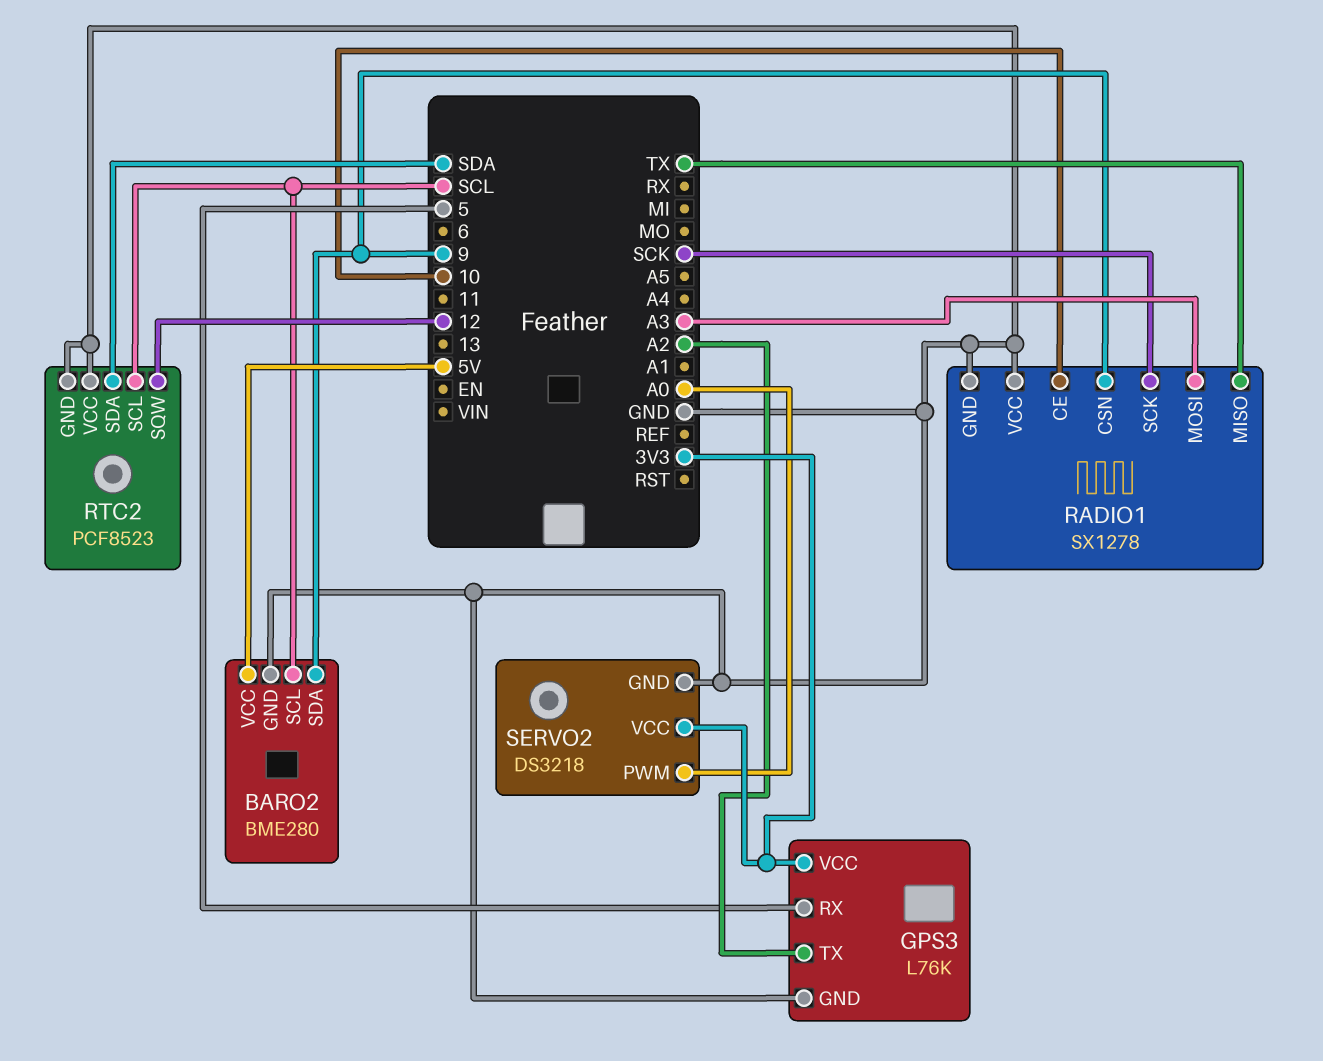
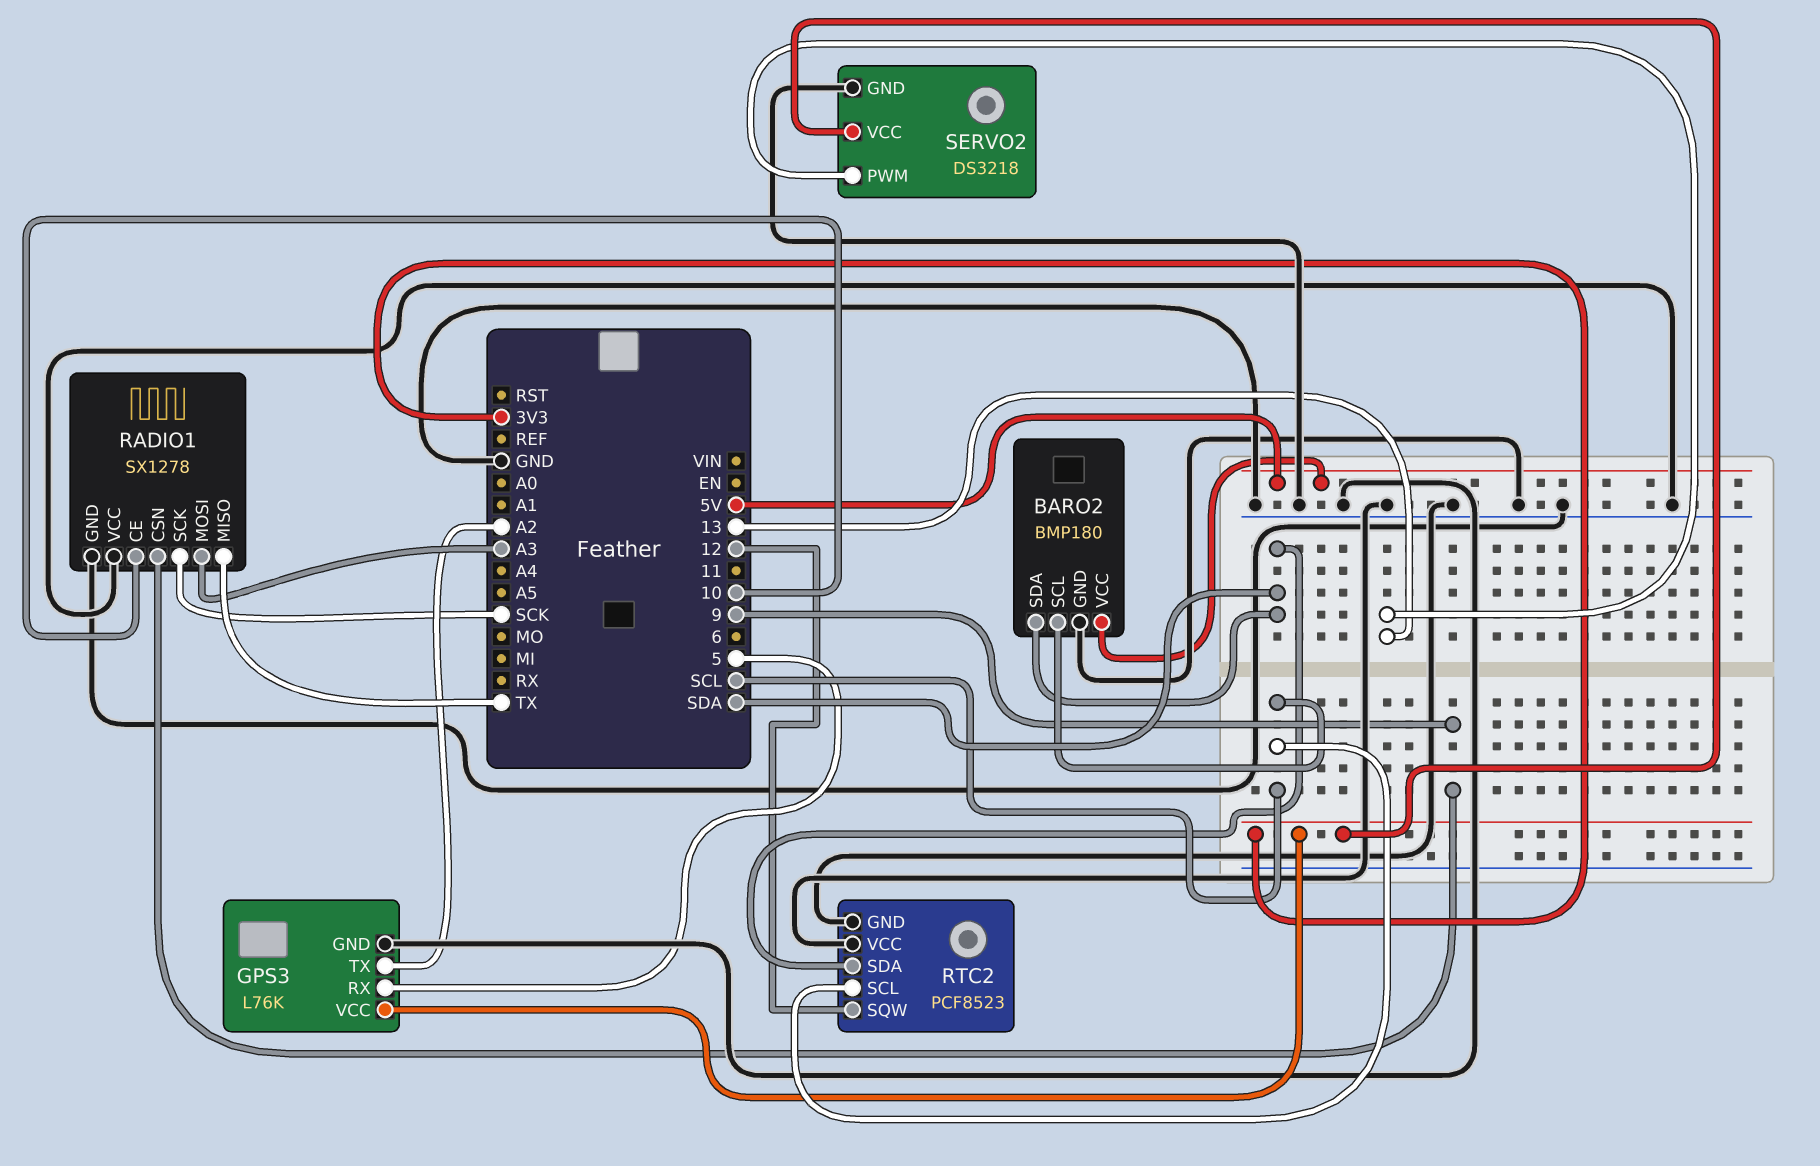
BARO2: BME280 -> BMP180
BARO2 pin SDA: 9 -> SDA
SERVO2 pin PWM: A0 -> 13

